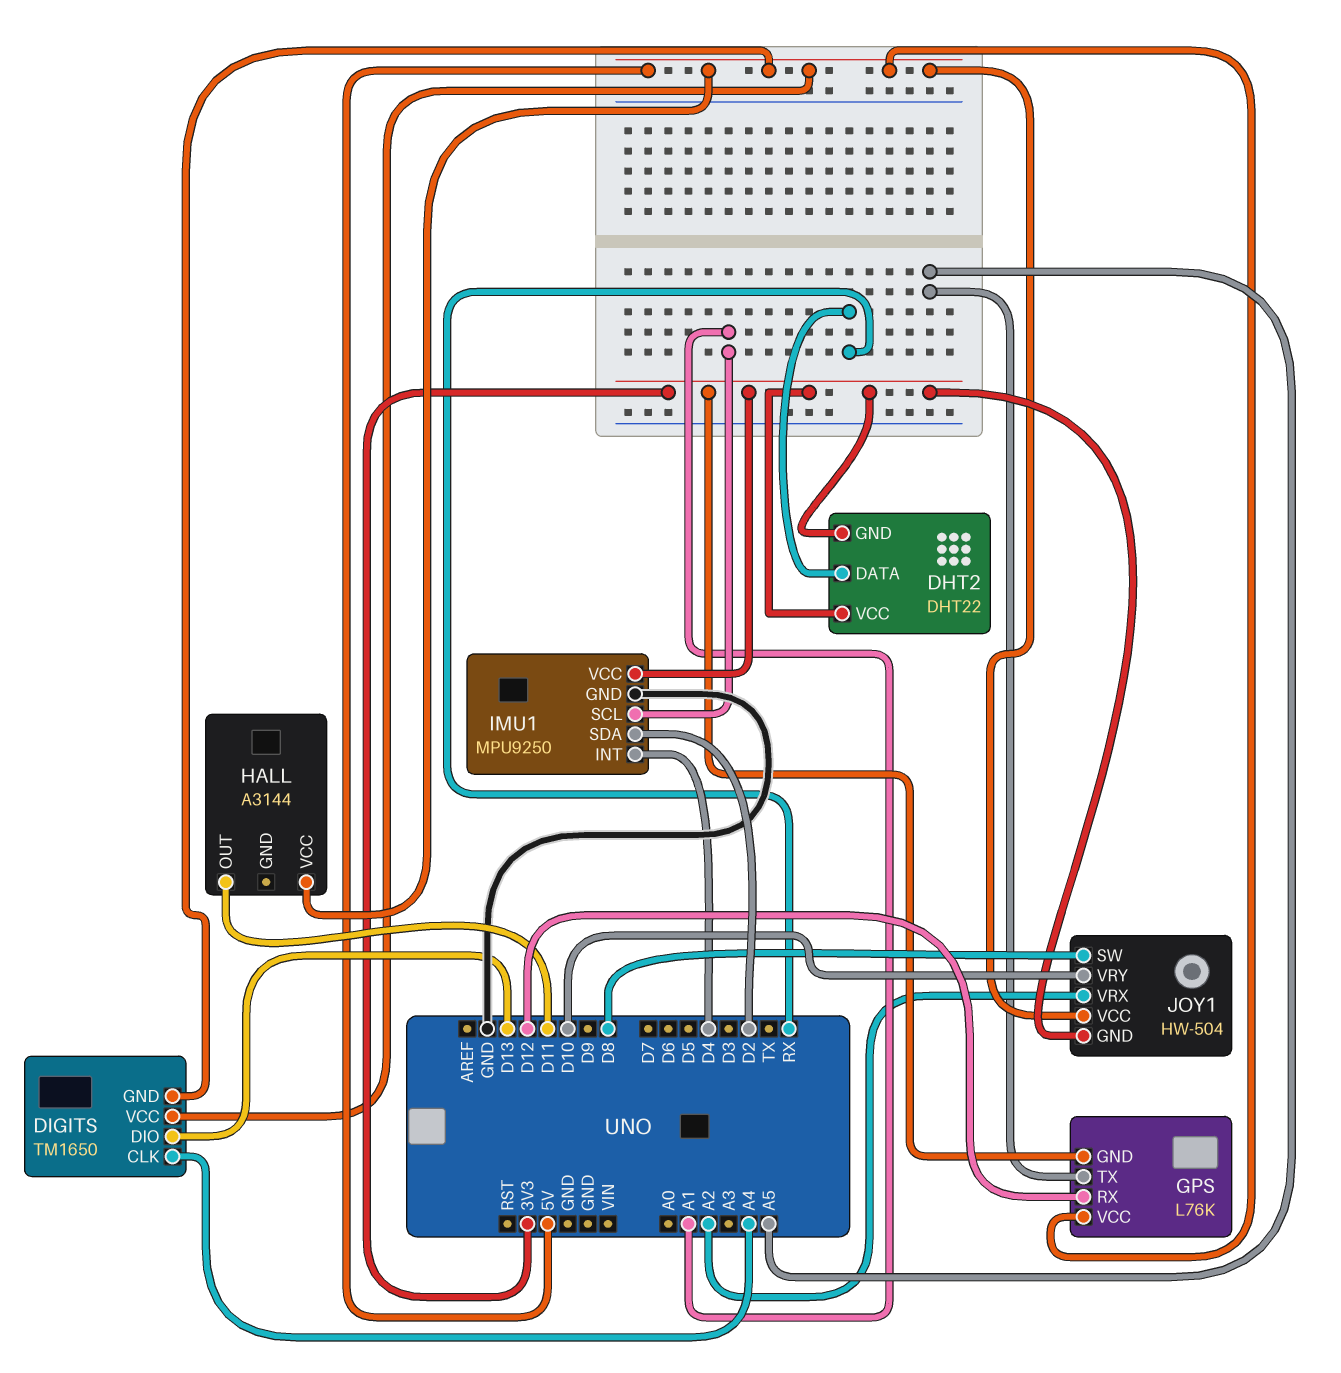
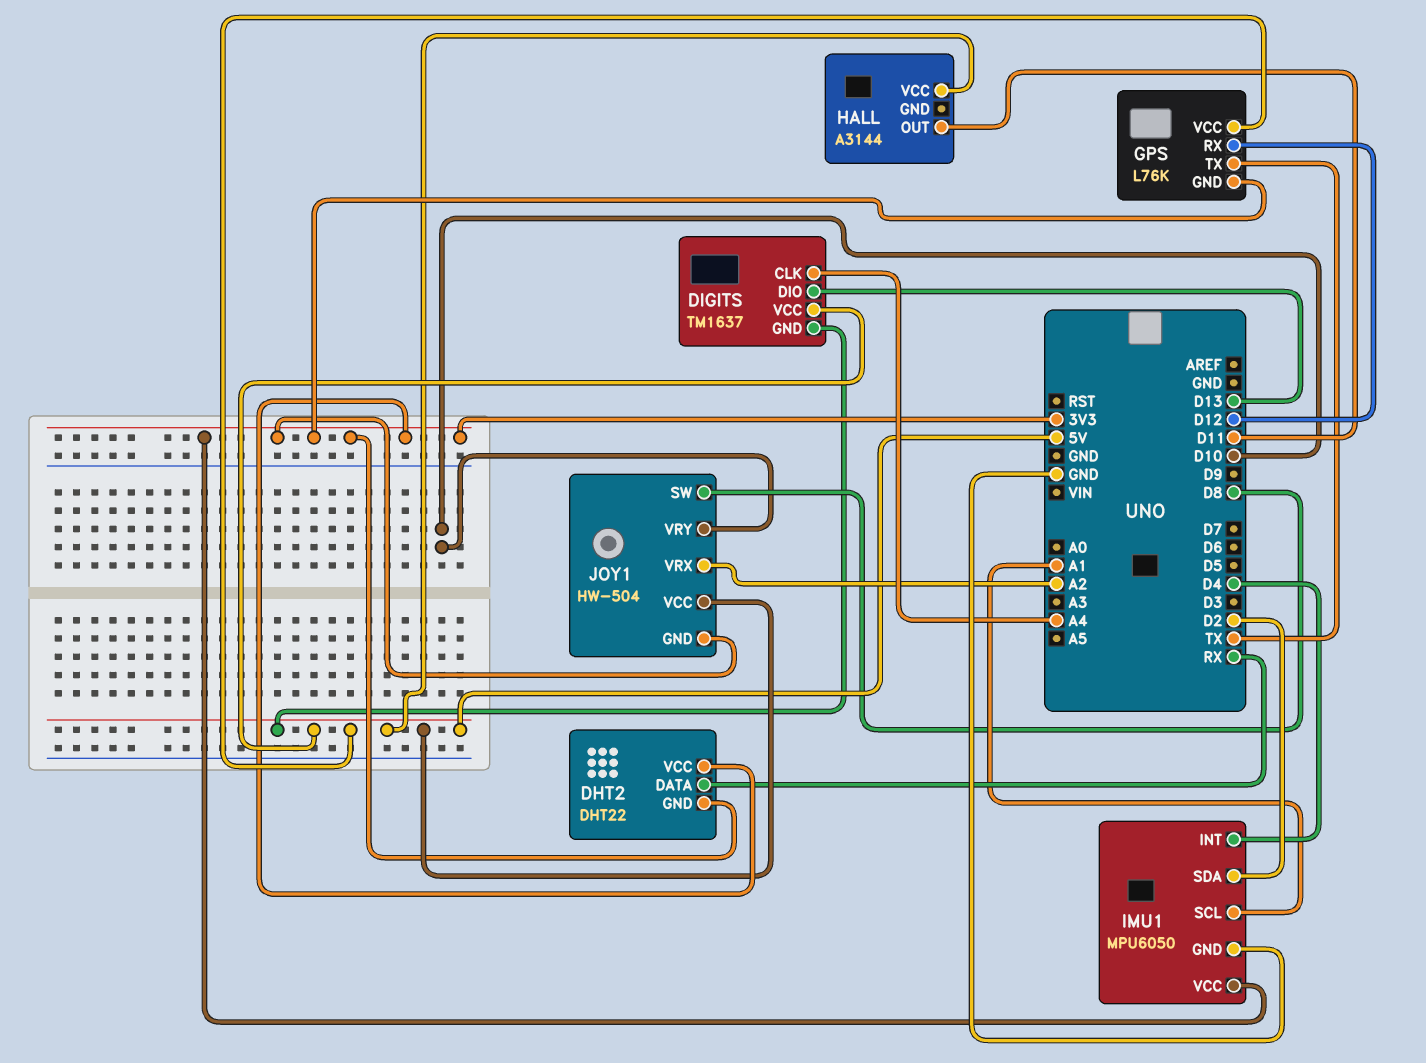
DIGITS: TM1650 -> TM1637
GPS pin TX: A5 -> TX
IMU1: MPU9250 -> MPU6050

